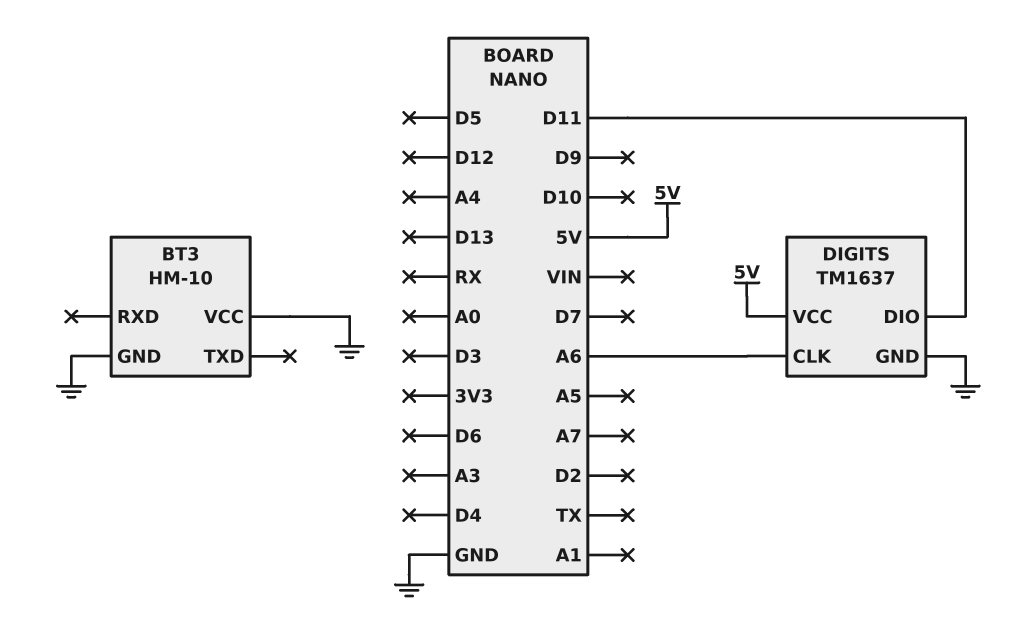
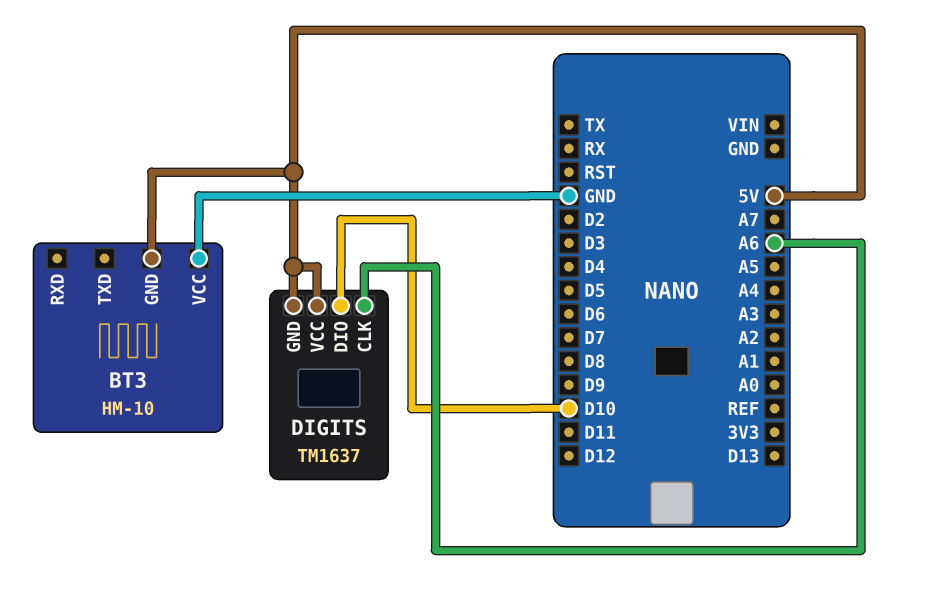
BT3 pin GND: GND -> 5V
DIGITS pin DIO: D11 -> D10
DIGITS pin GND: GND -> 5V

